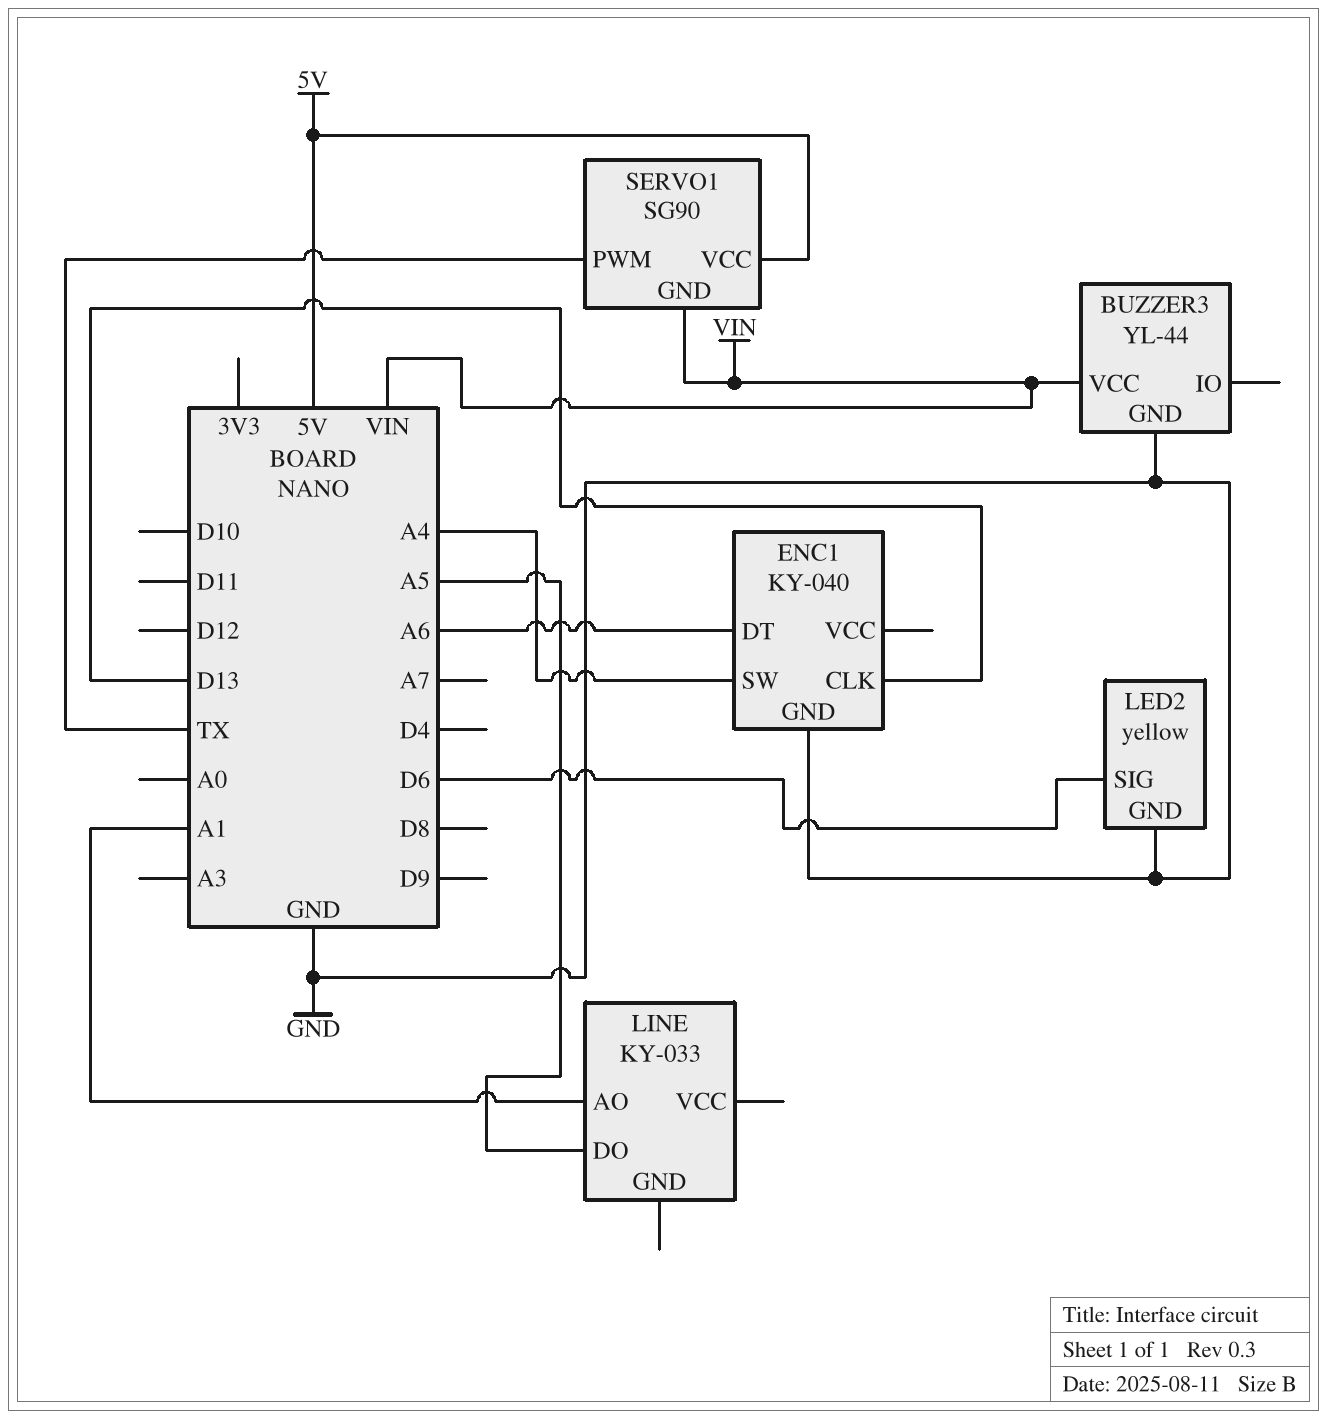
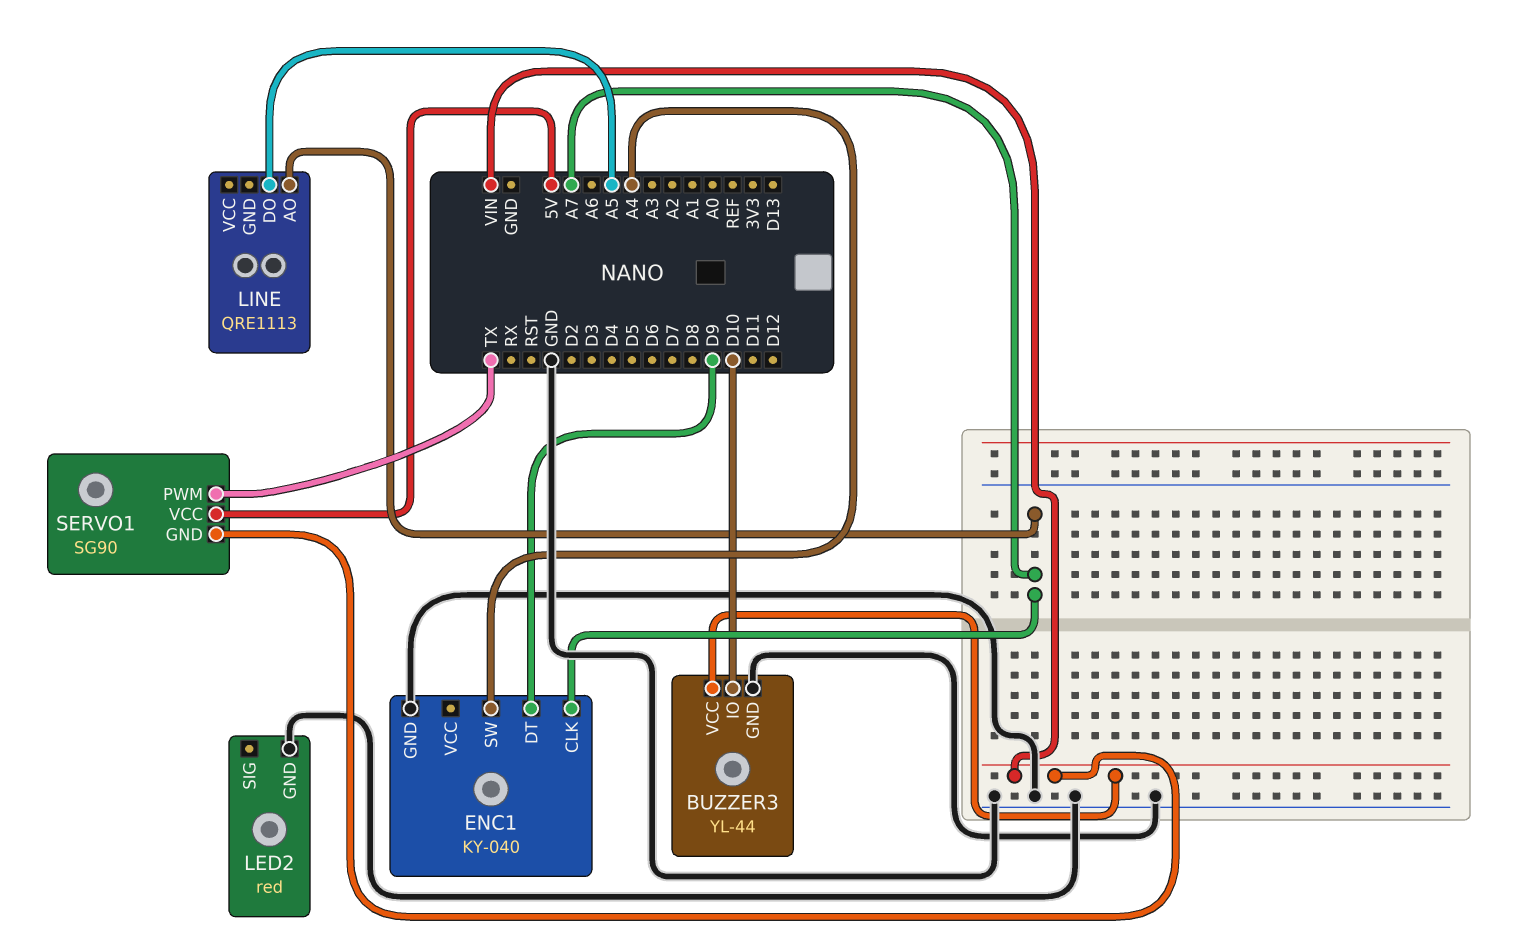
BUZZER3 pin IO: none -> D10
ENC1 pin CLK: D13 -> A7
ENC1 pin DT: A6 -> D9
LED2: yellow -> red
LED2 pin SIG: D6 -> none
LINE: KY-033 -> QRE1113
LINE pin AO: A1 -> A7

